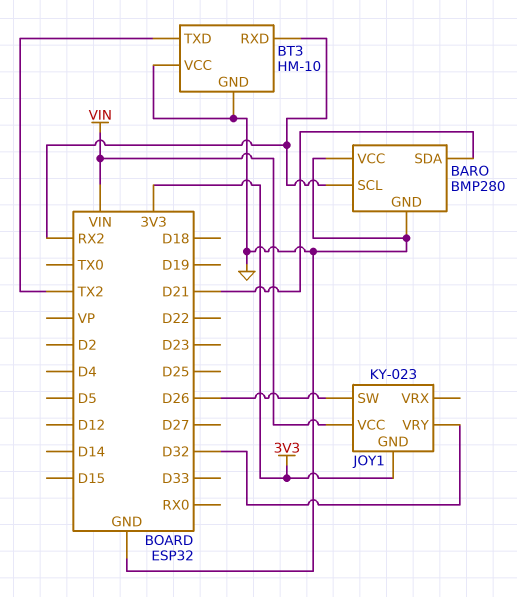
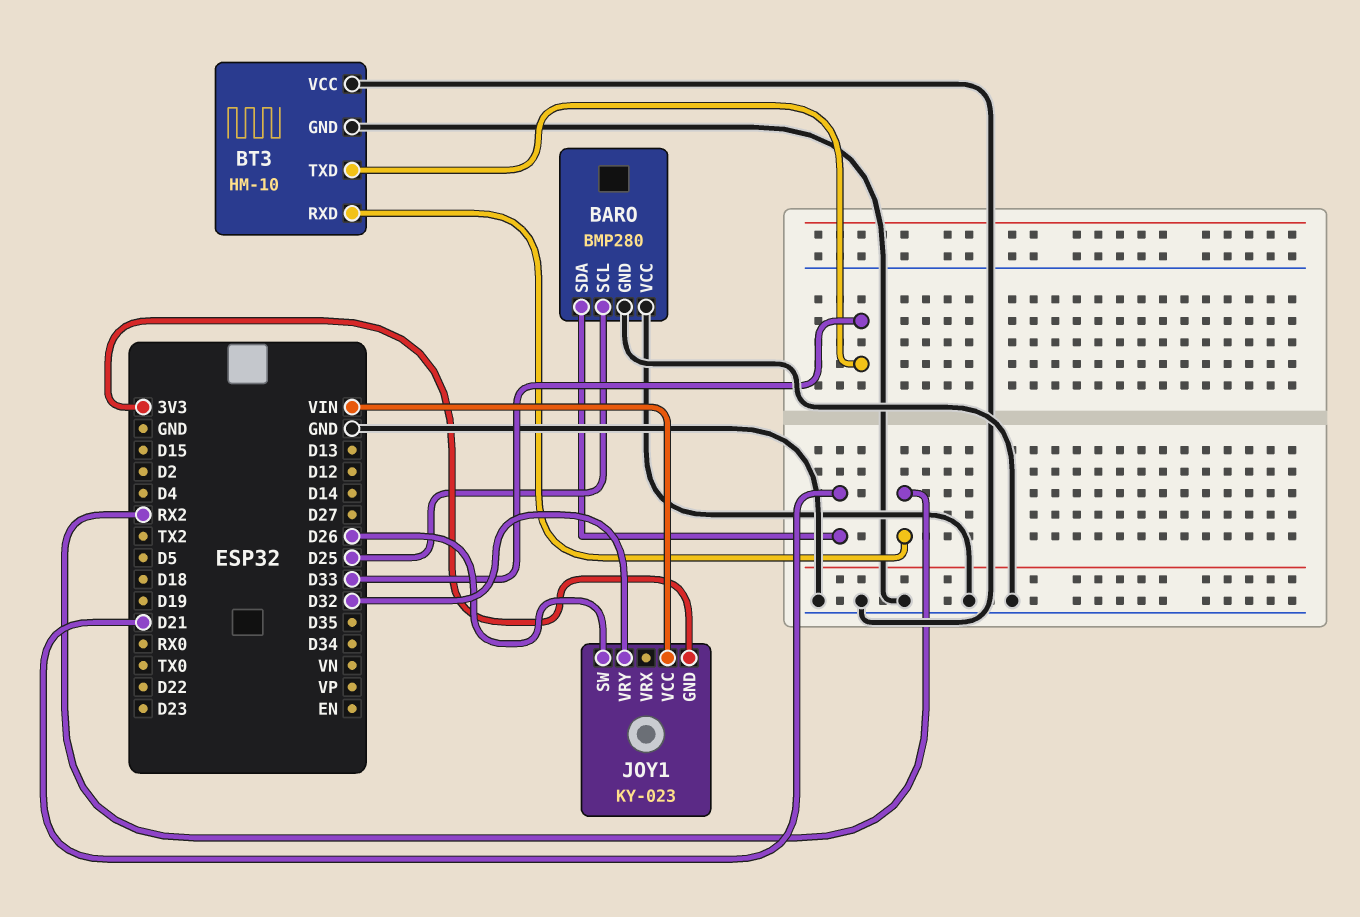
BARO pin SCL: RX2 -> D25
BT3 pin TXD: TX2 -> D33

